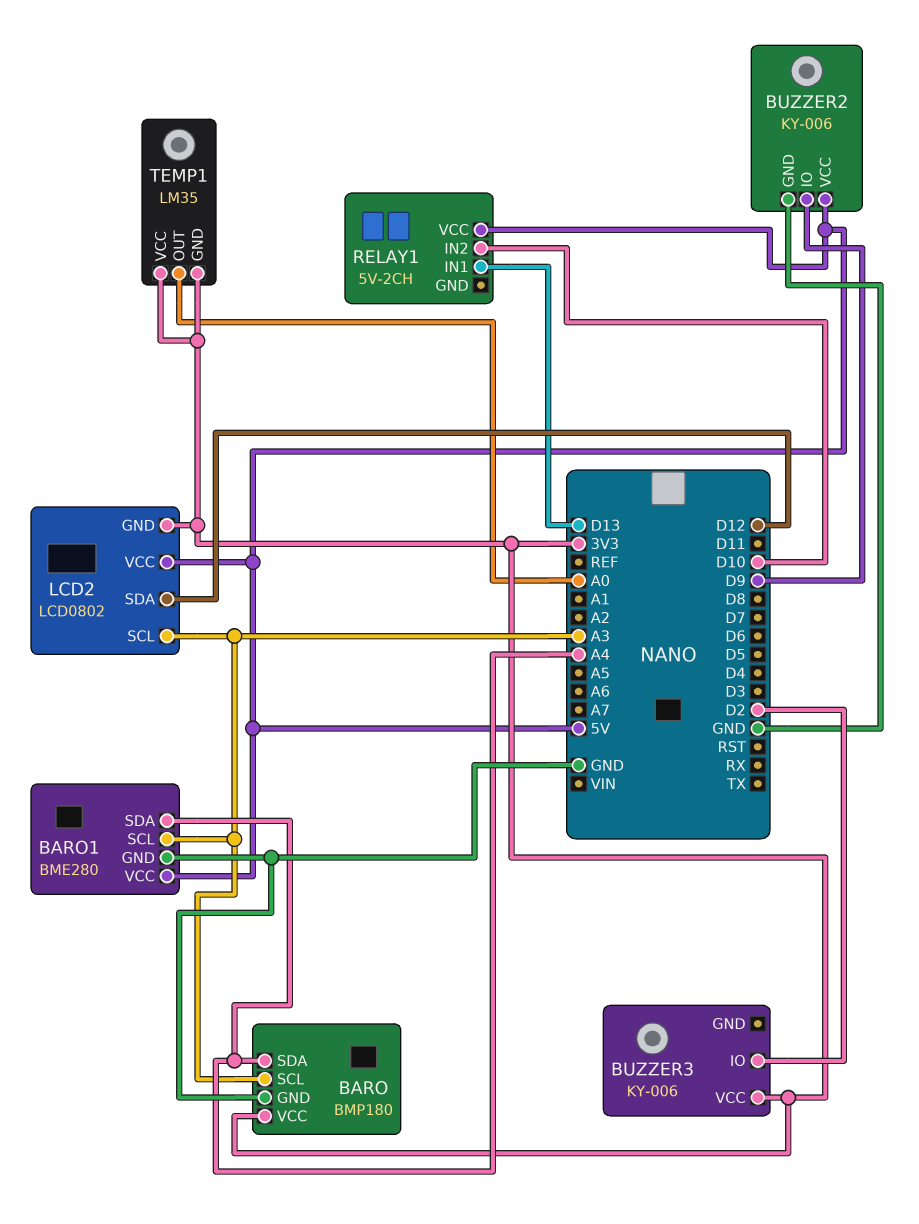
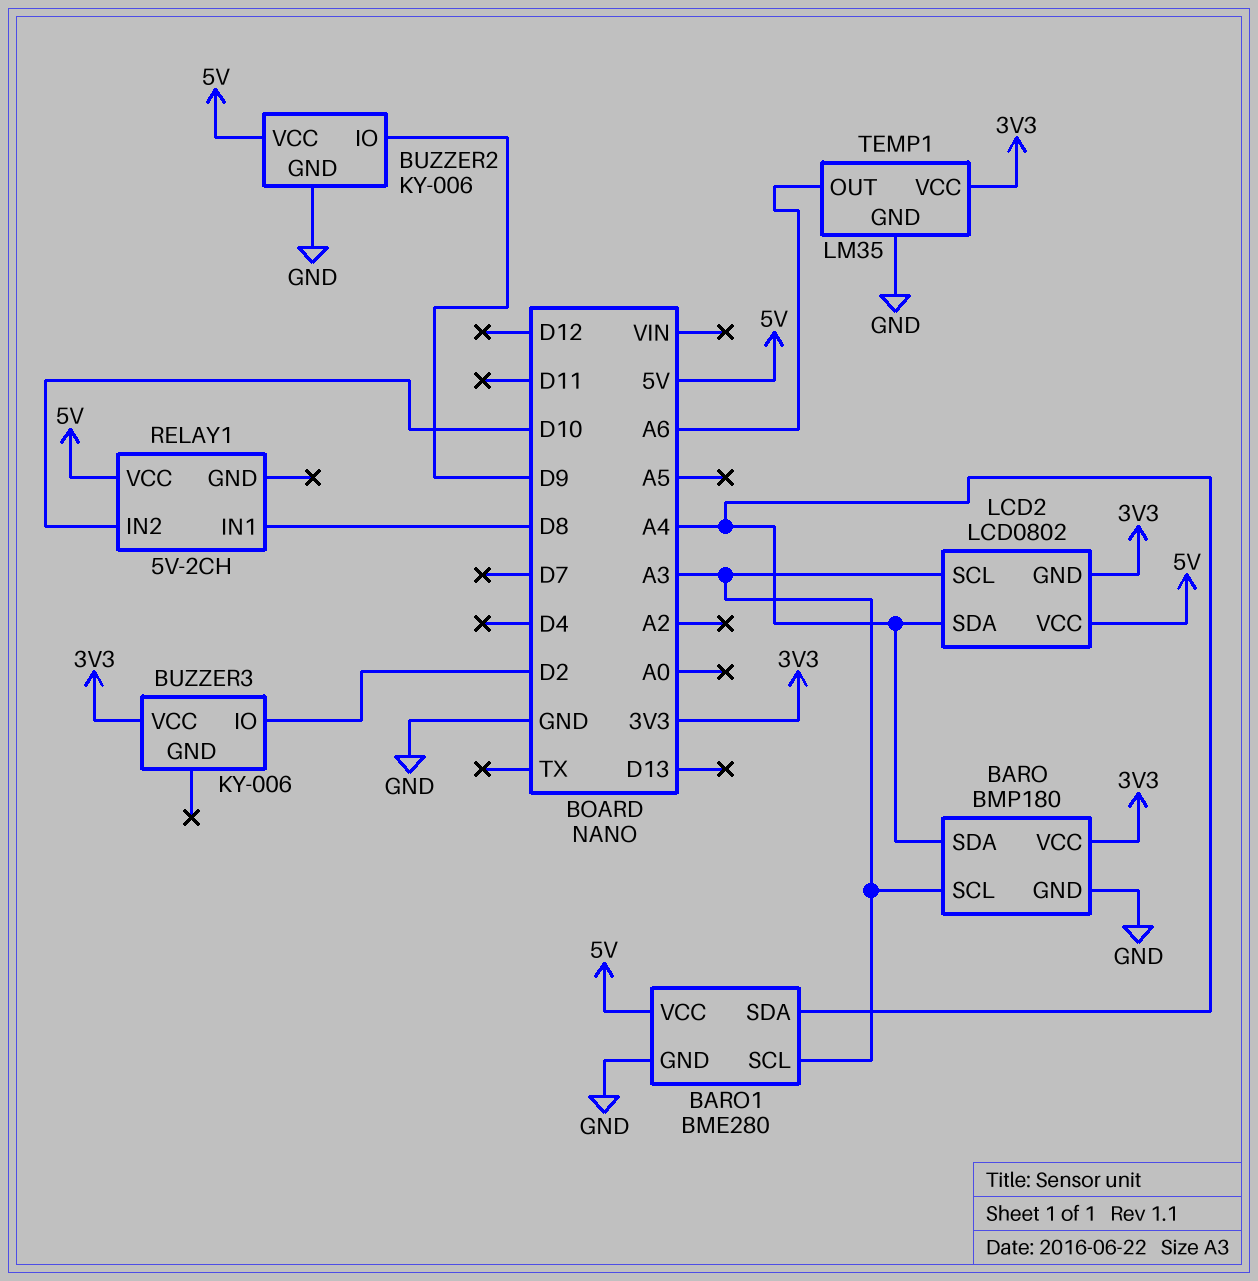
LCD2 pin SDA: D12 -> A4
RELAY1 pin IN1: D13 -> D8
TEMP1 pin GND: 3V3 -> GND
TEMP1 pin OUT: A0 -> A6

